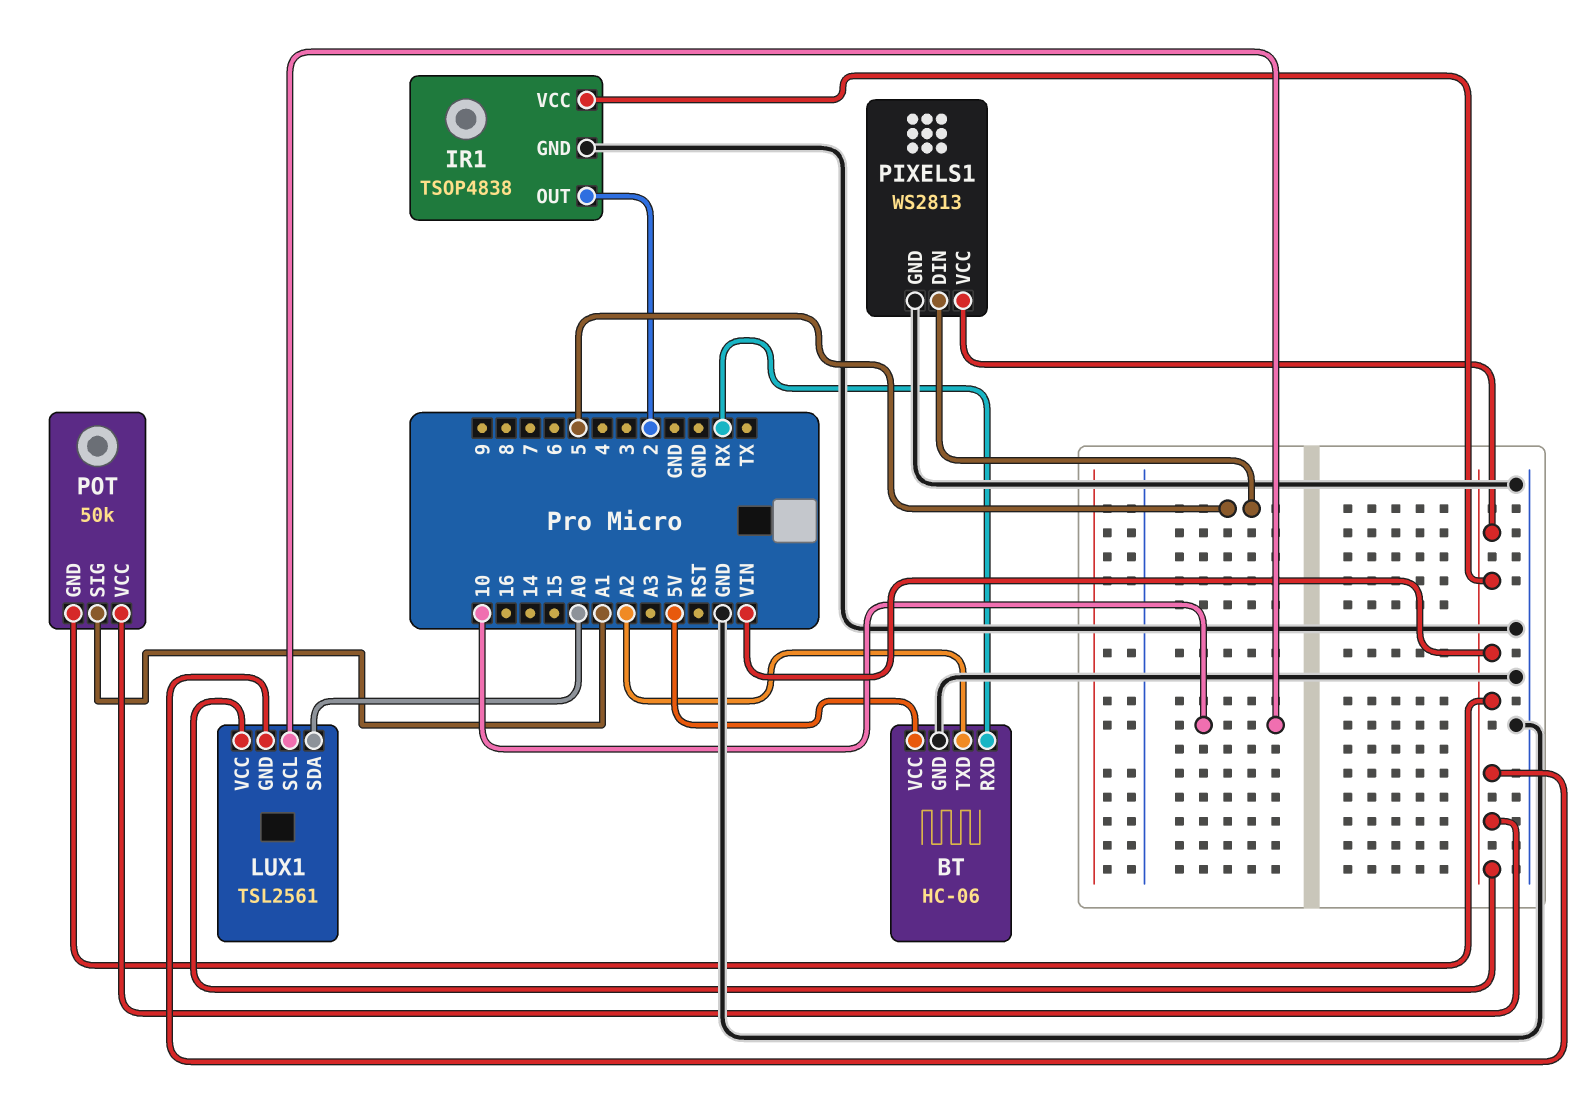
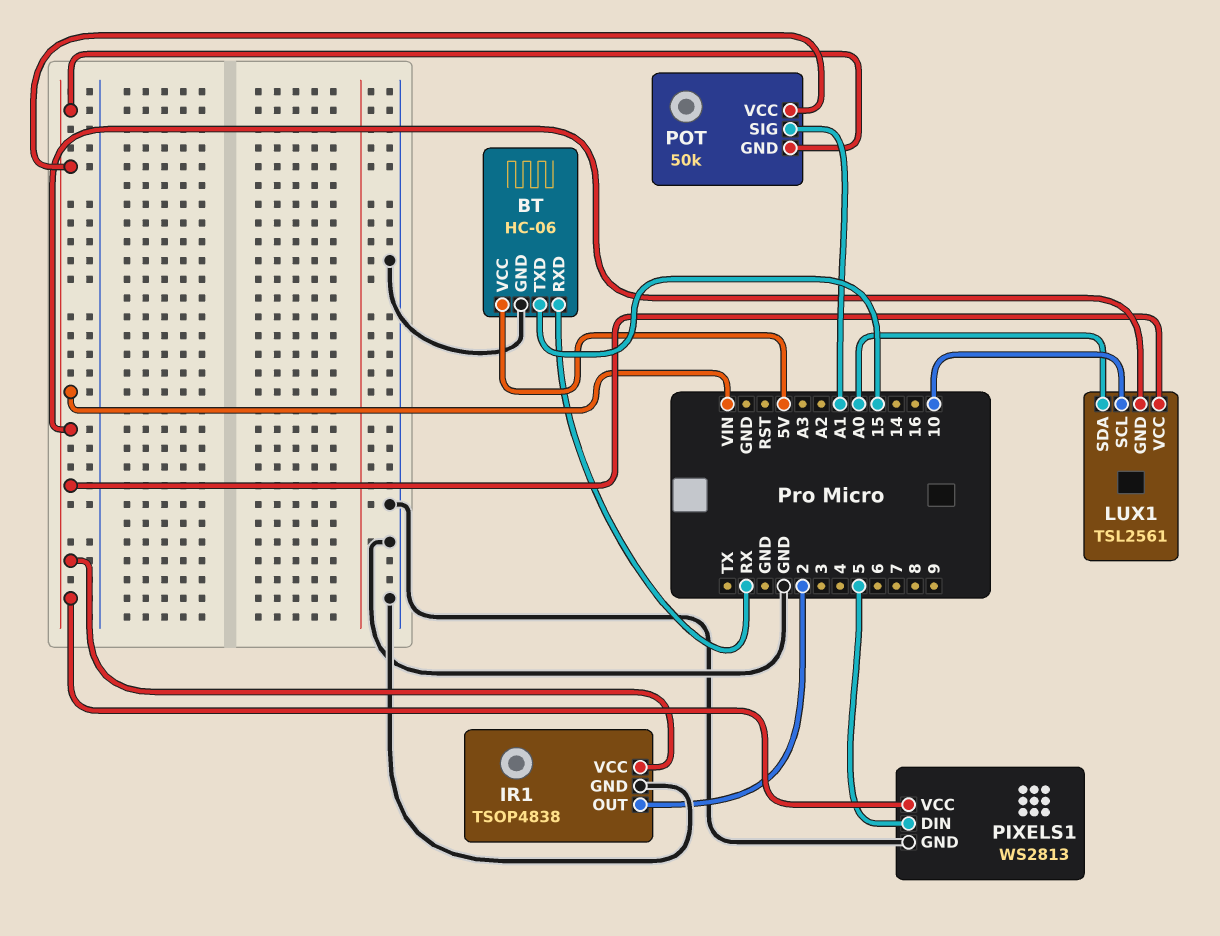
BT pin TXD: A2 -> 15

